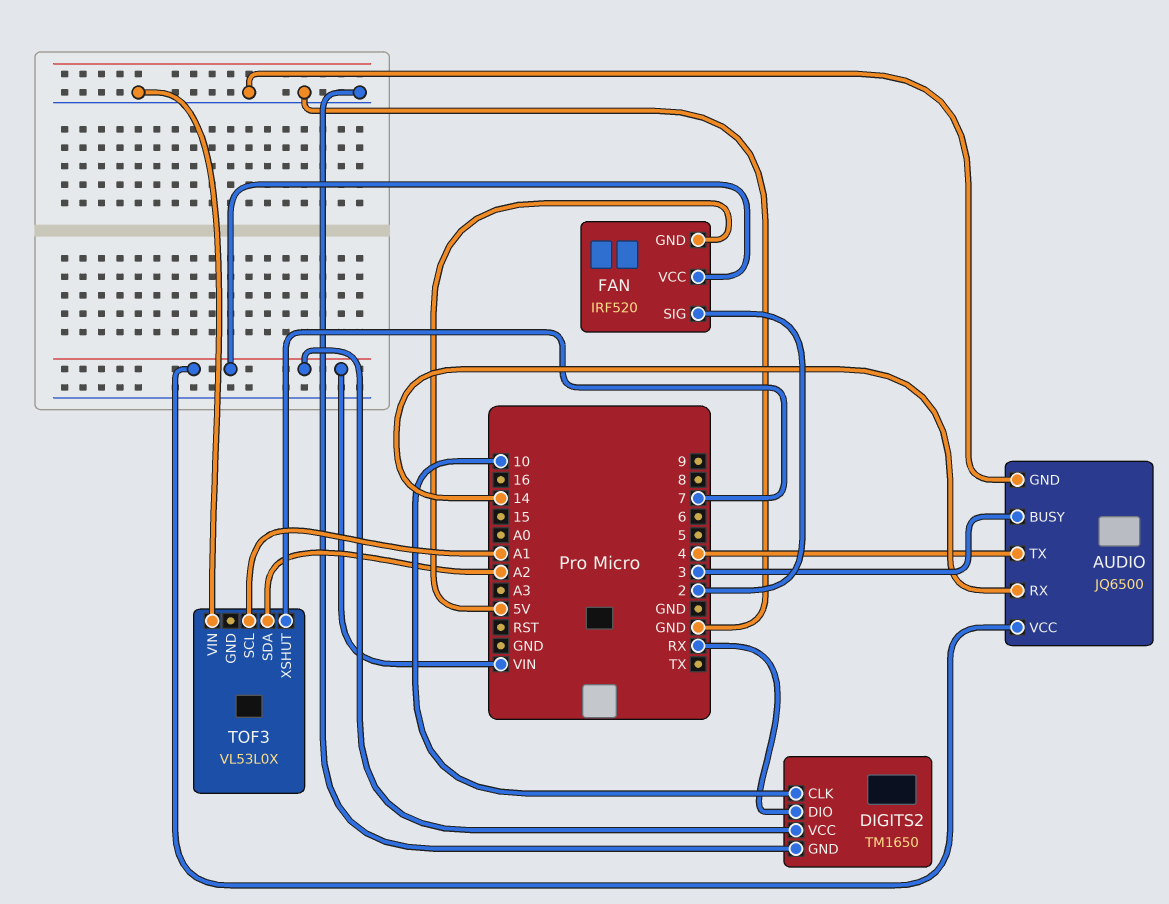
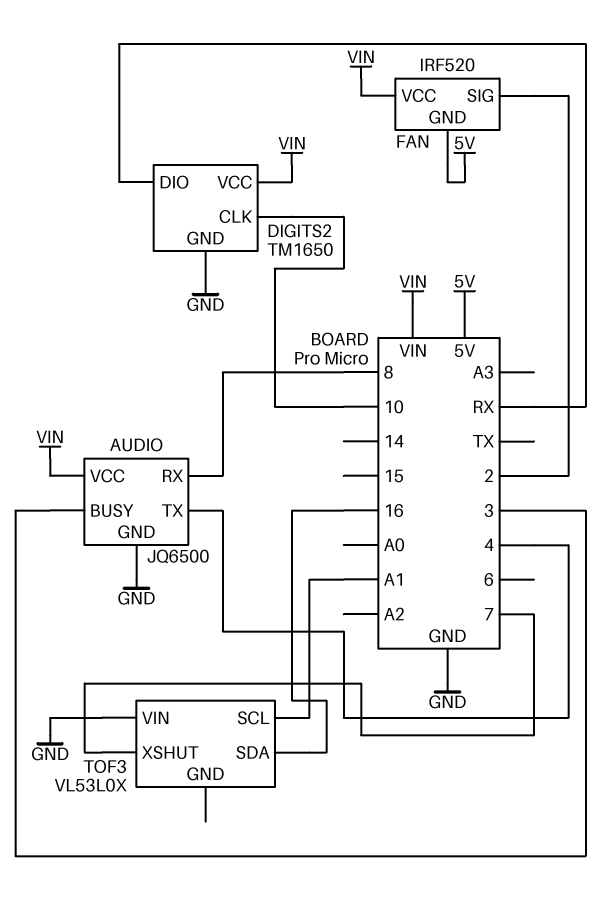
AUDIO pin RX: 14 -> 8
TOF3 pin SDA: A2 -> 16

